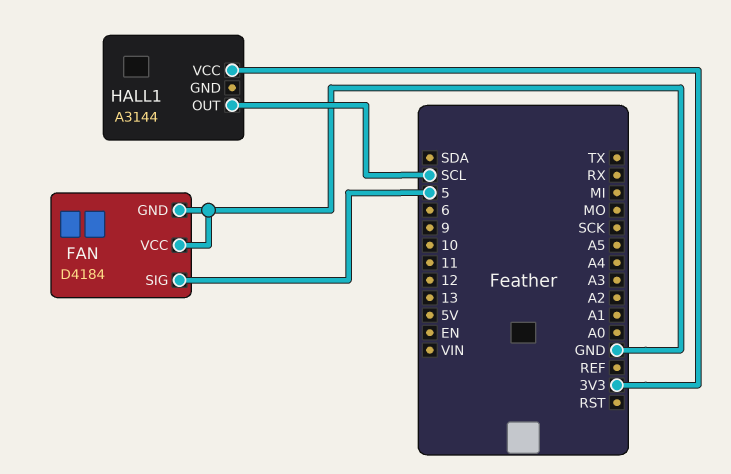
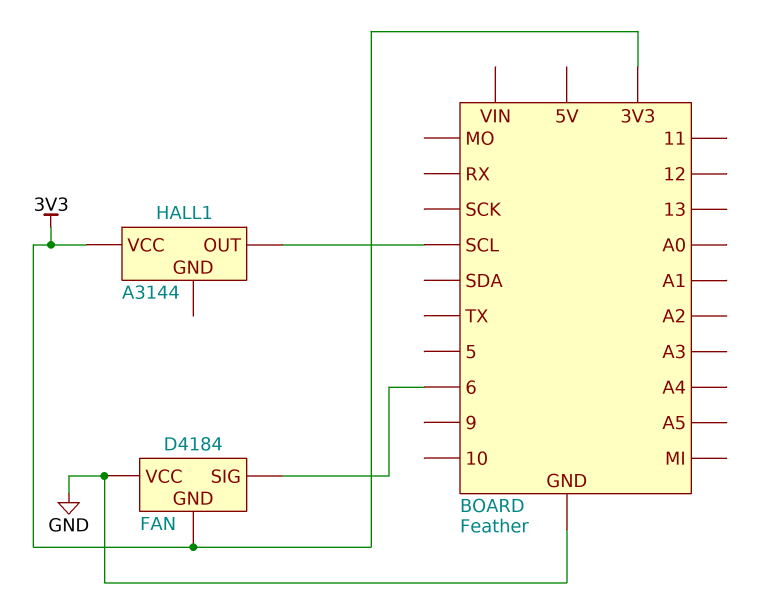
FAN pin GND: GND -> 3V3
FAN pin SIG: 5 -> 6

